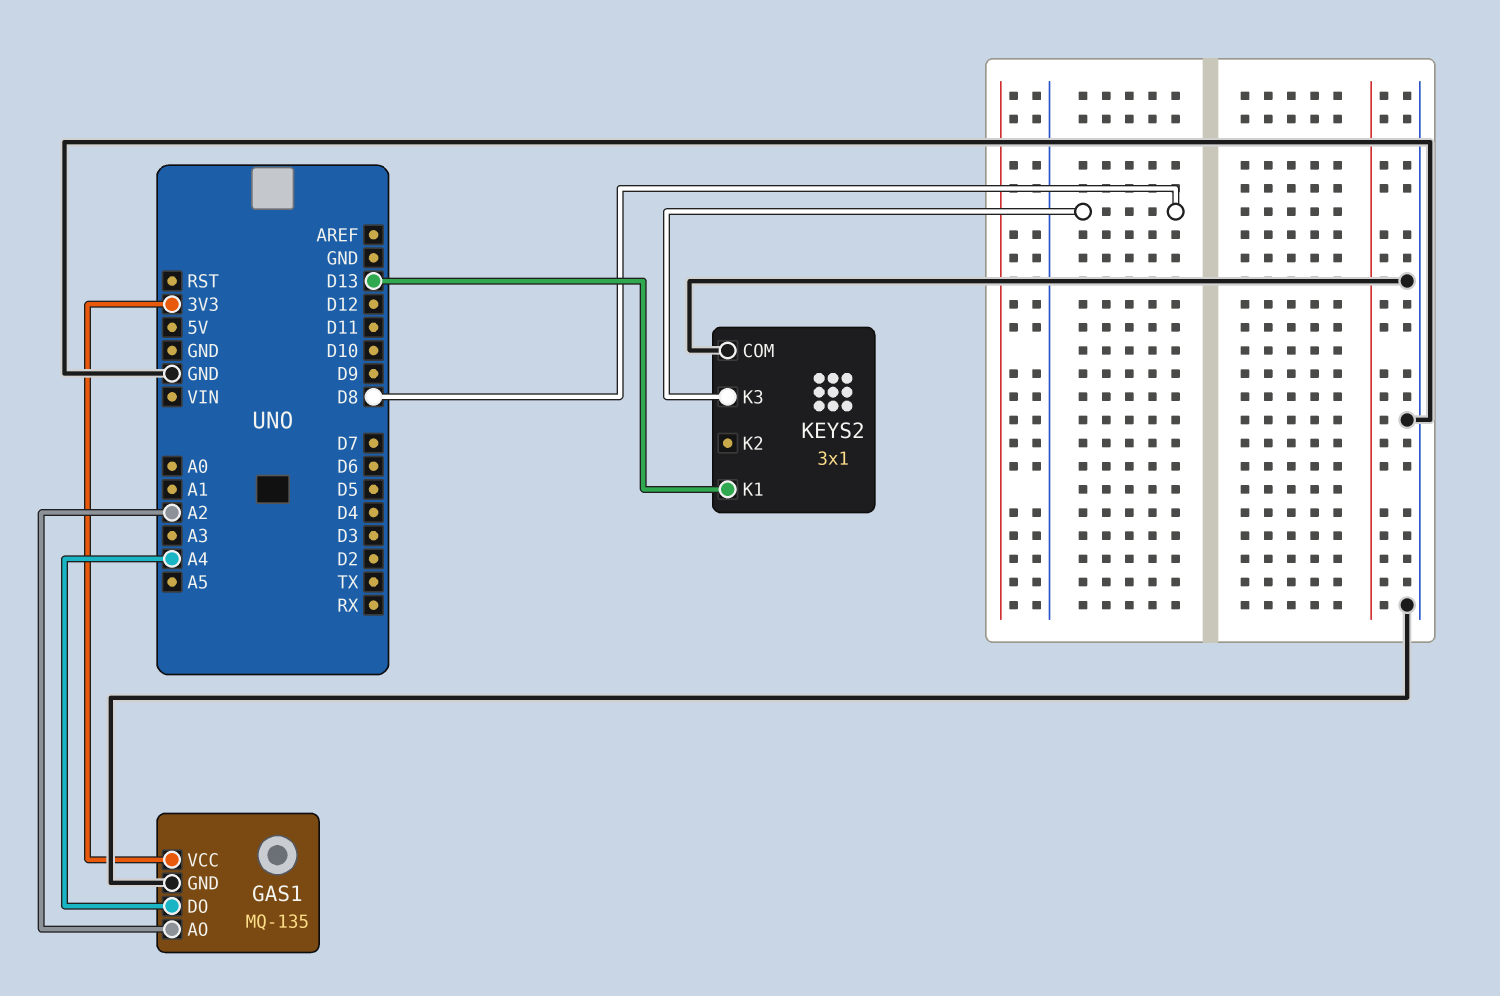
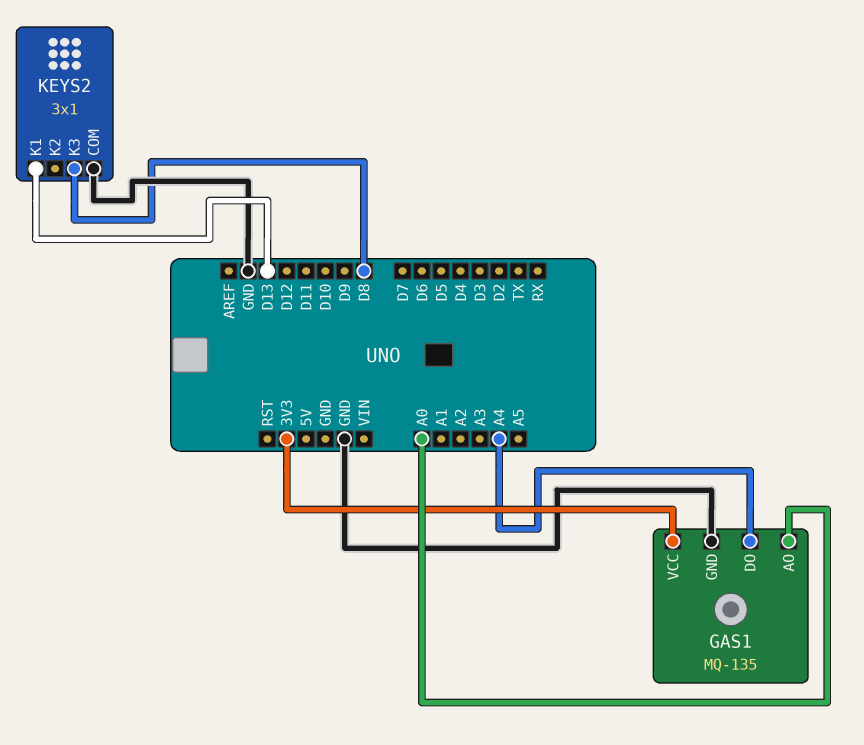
GAS1 pin AO: A2 -> A0

